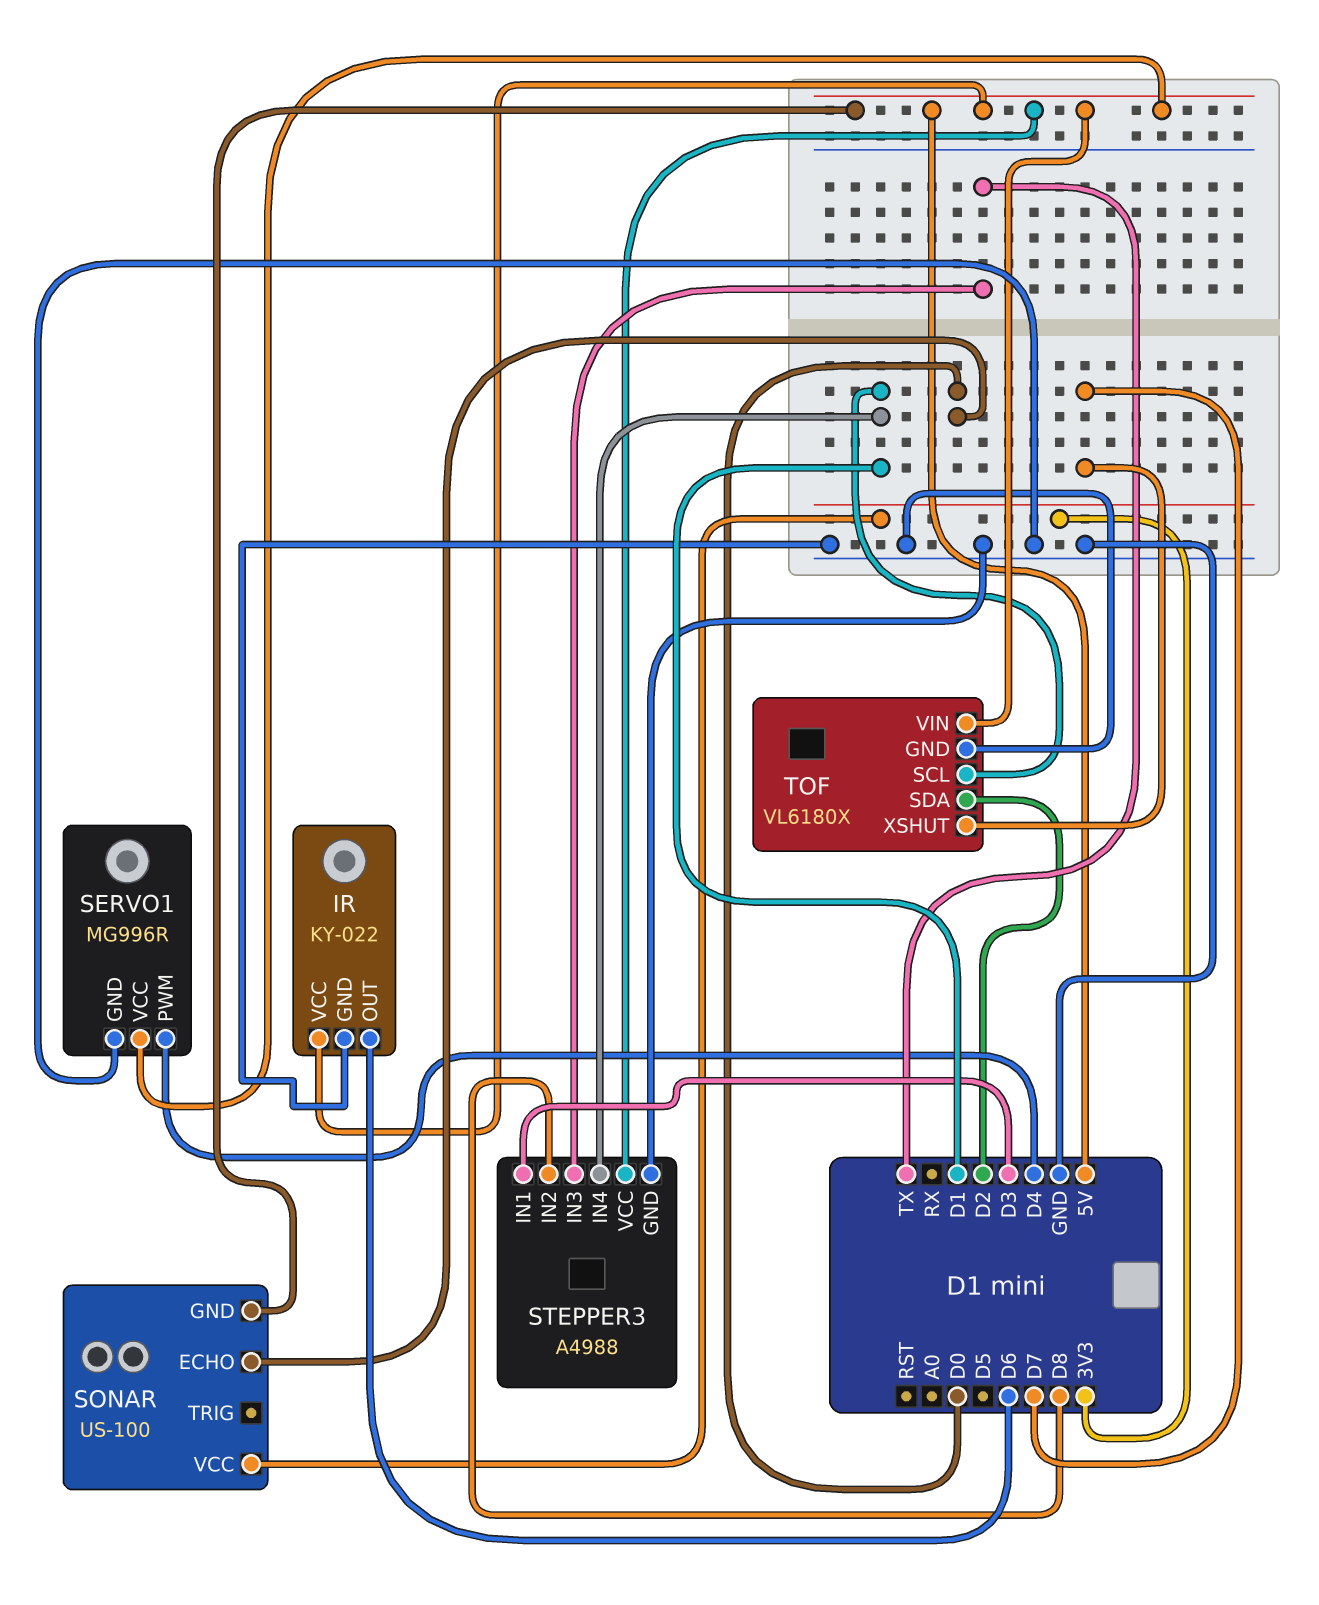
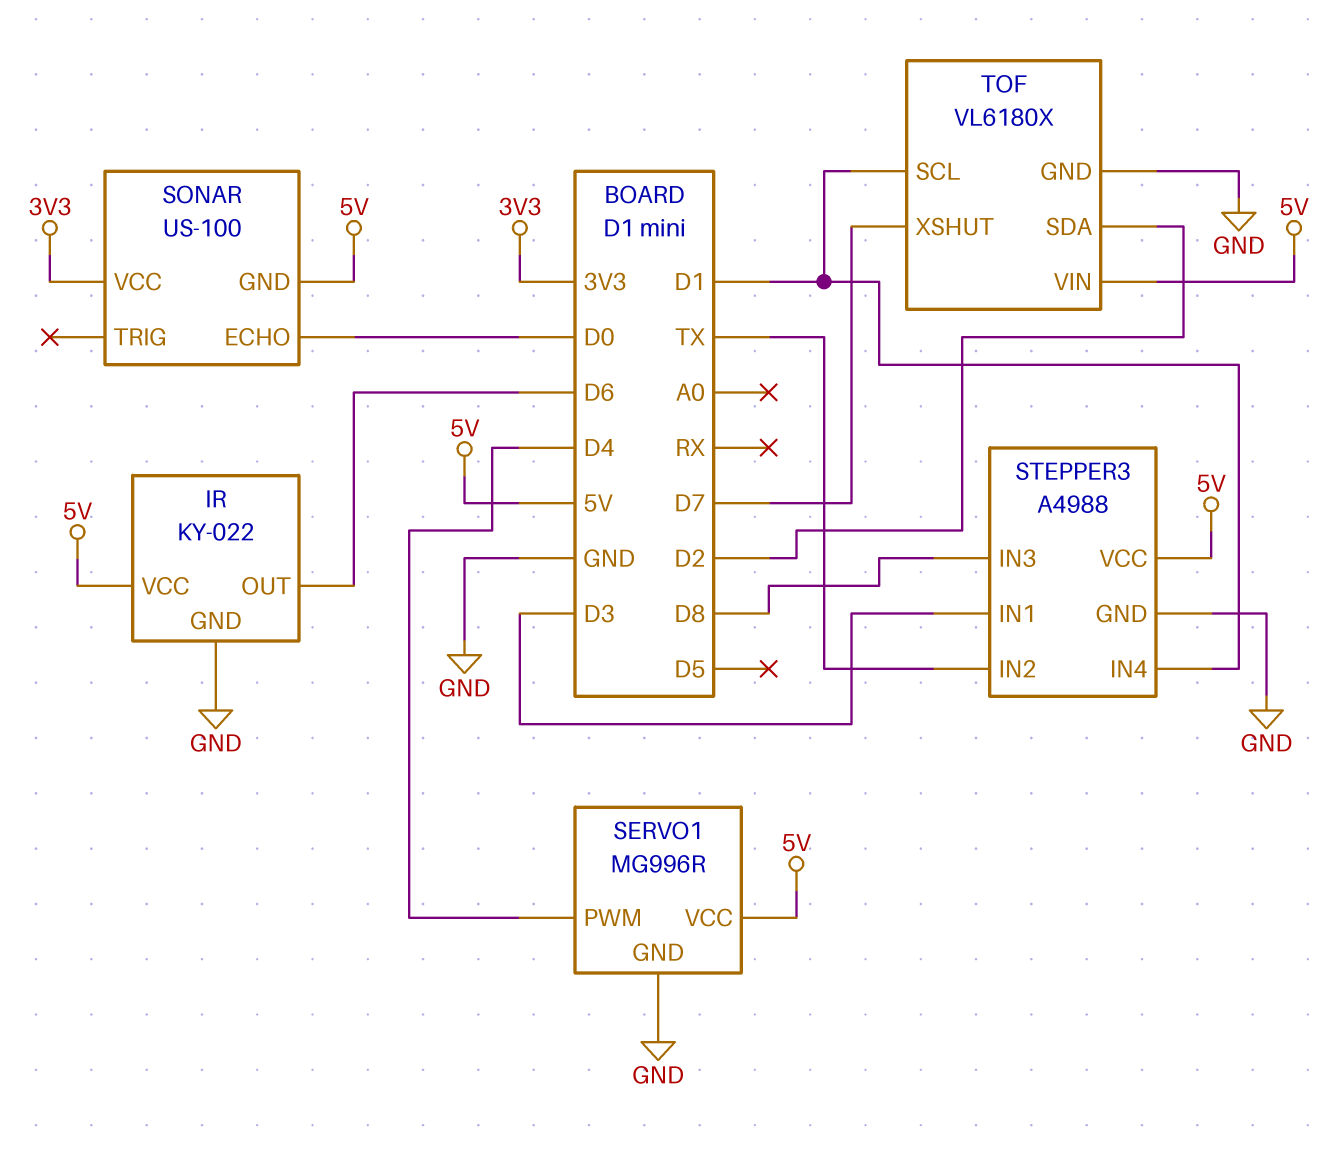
STEPPER3 pin IN2: D8 -> TX
STEPPER3 pin IN3: TX -> D8

